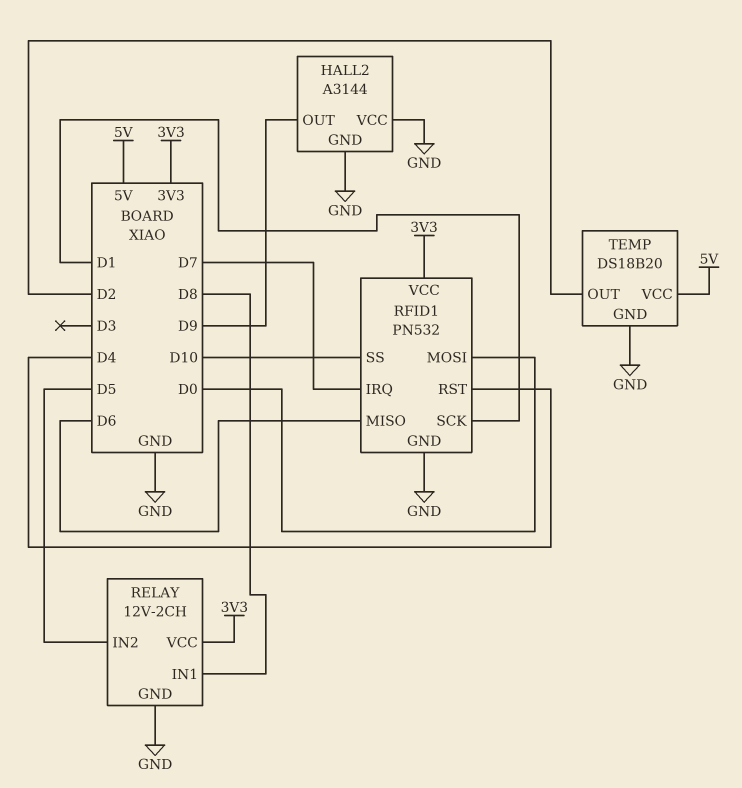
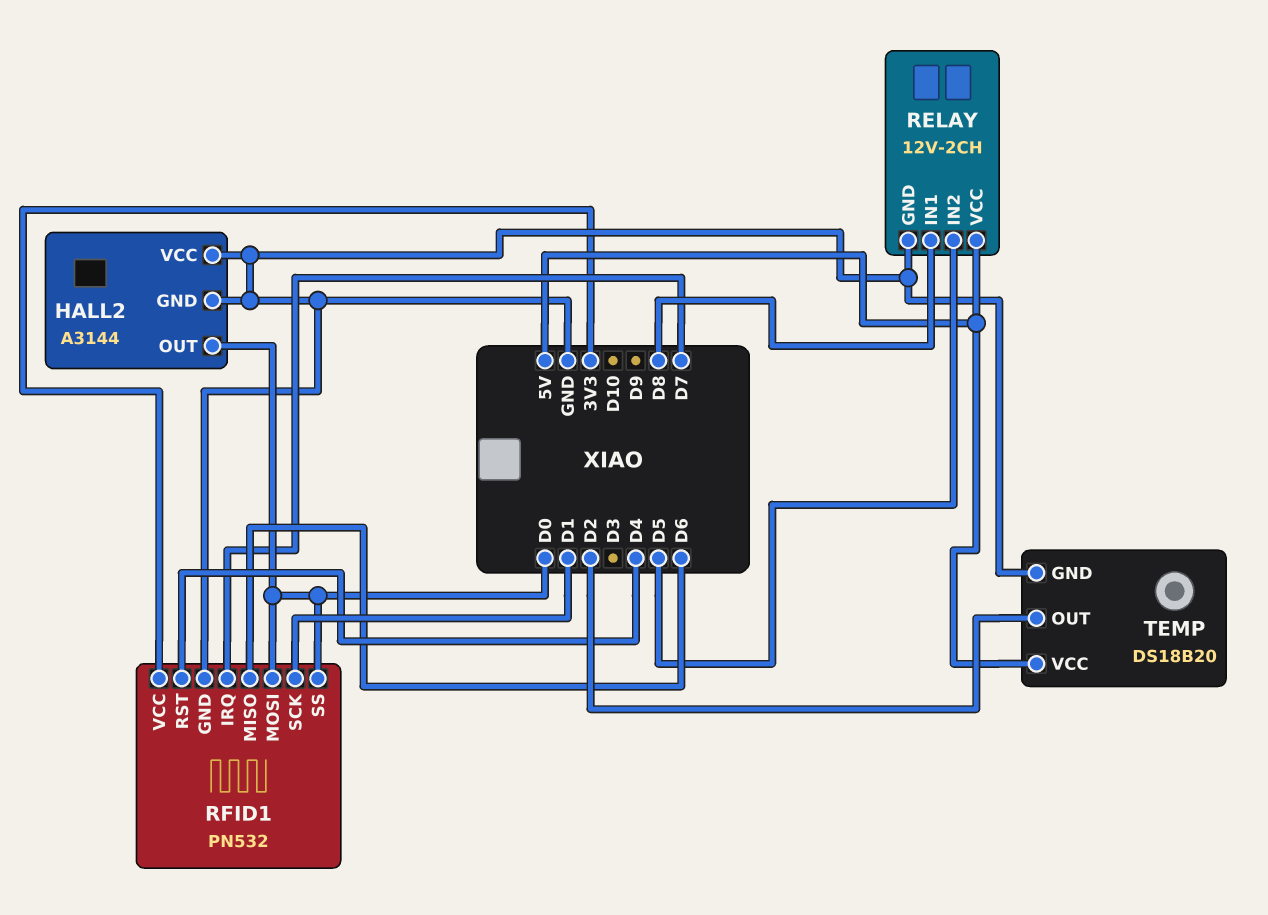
HALL2 pin OUT: D9 -> D0
RELAY pin VCC: 3V3 -> 5V
RFID1 pin SS: D10 -> D0

